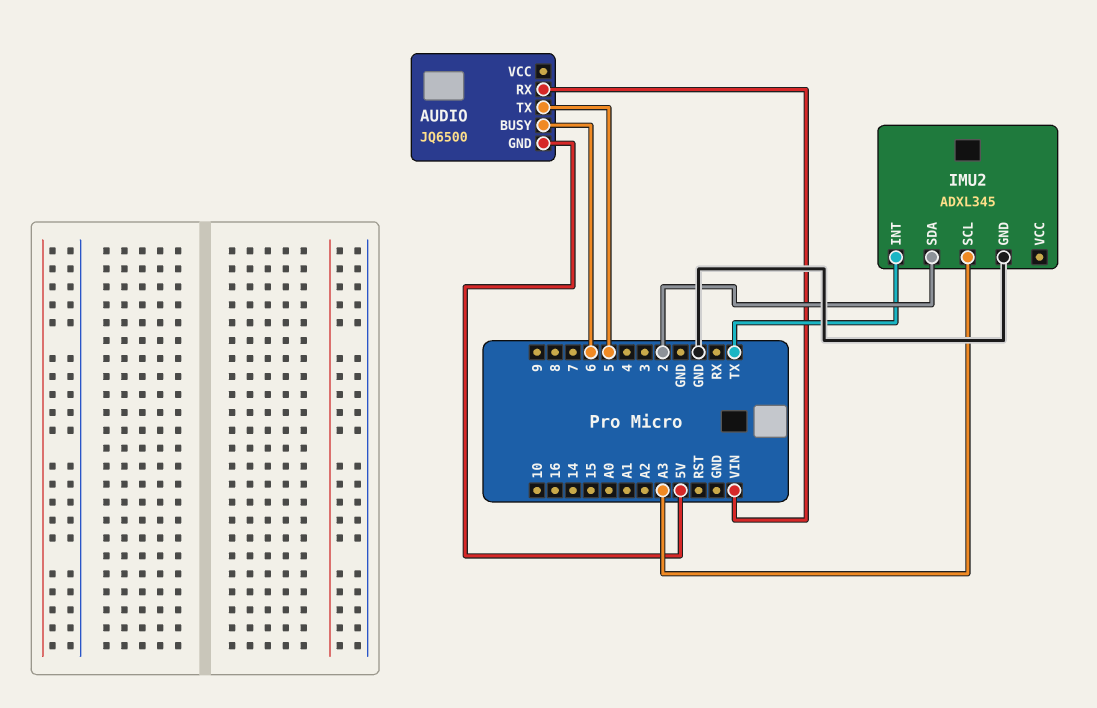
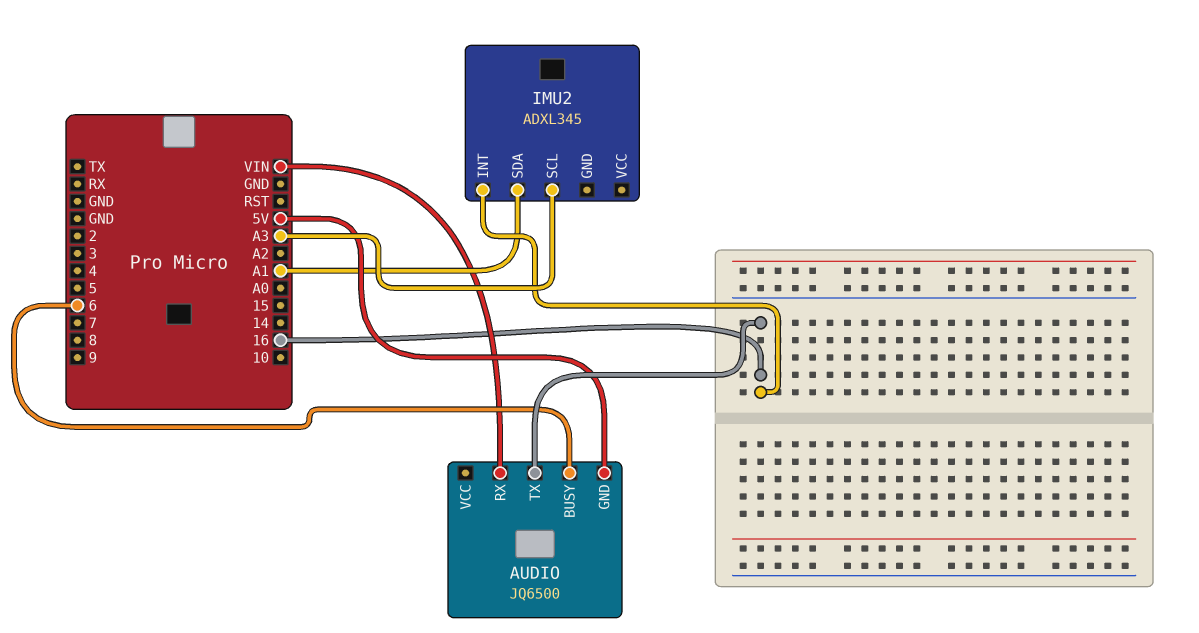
AUDIO pin TX: 5 -> 16
IMU2 pin GND: GND -> none
IMU2 pin INT: TX -> 16
IMU2 pin SDA: 2 -> A1

